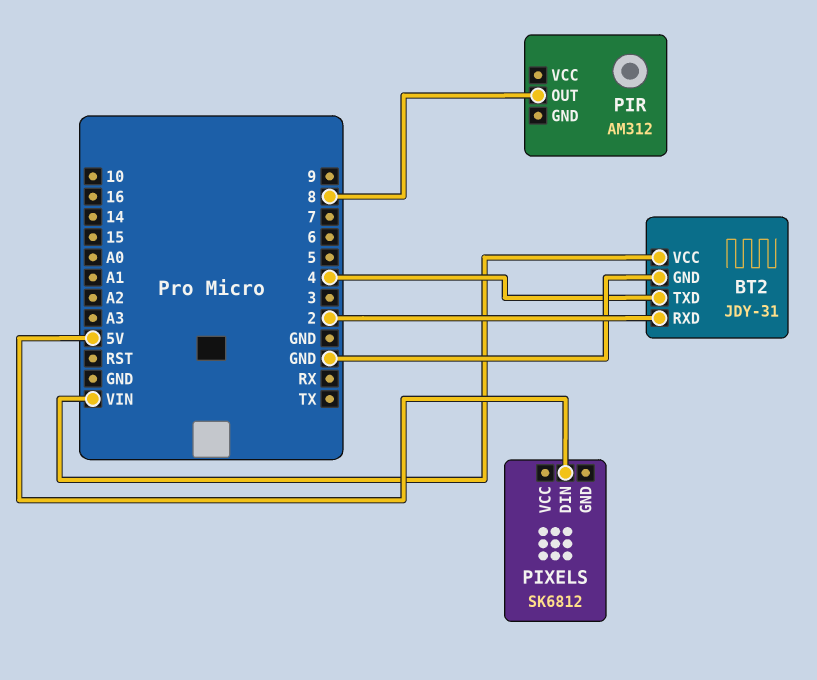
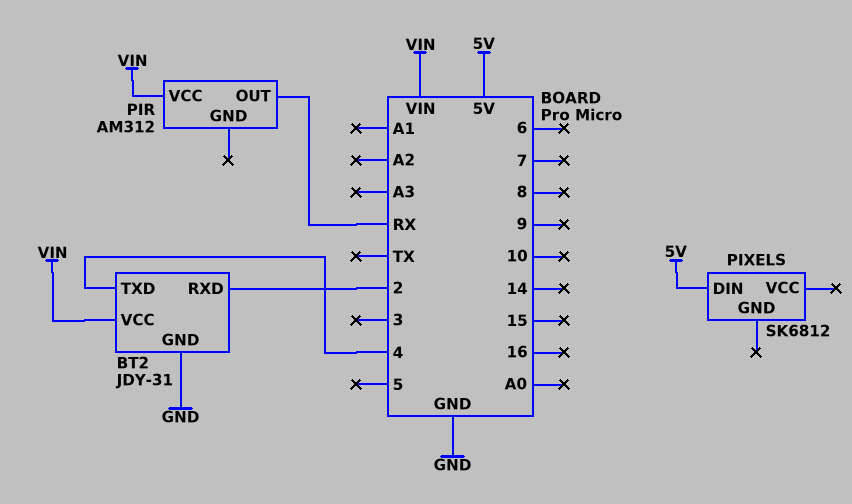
PIR pin OUT: 8 -> RX
PIR pin VCC: none -> VIN

